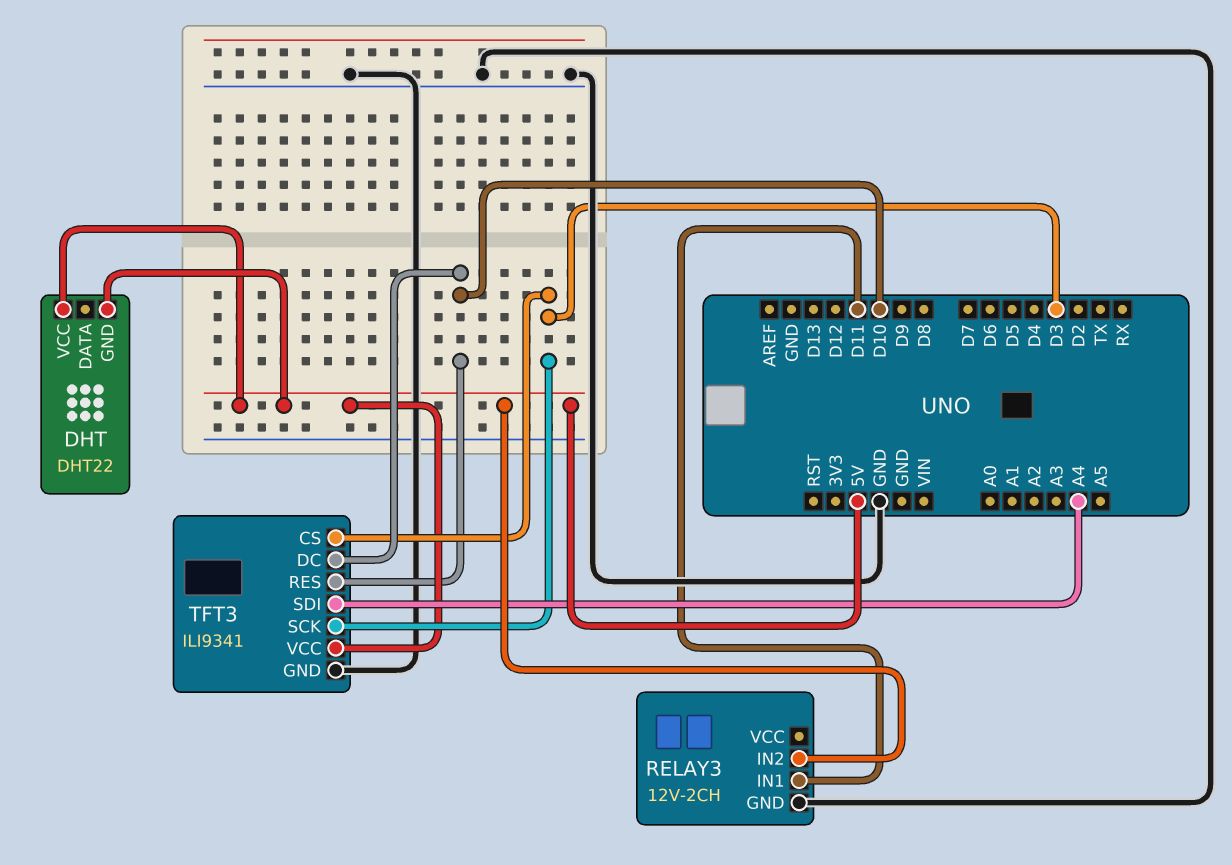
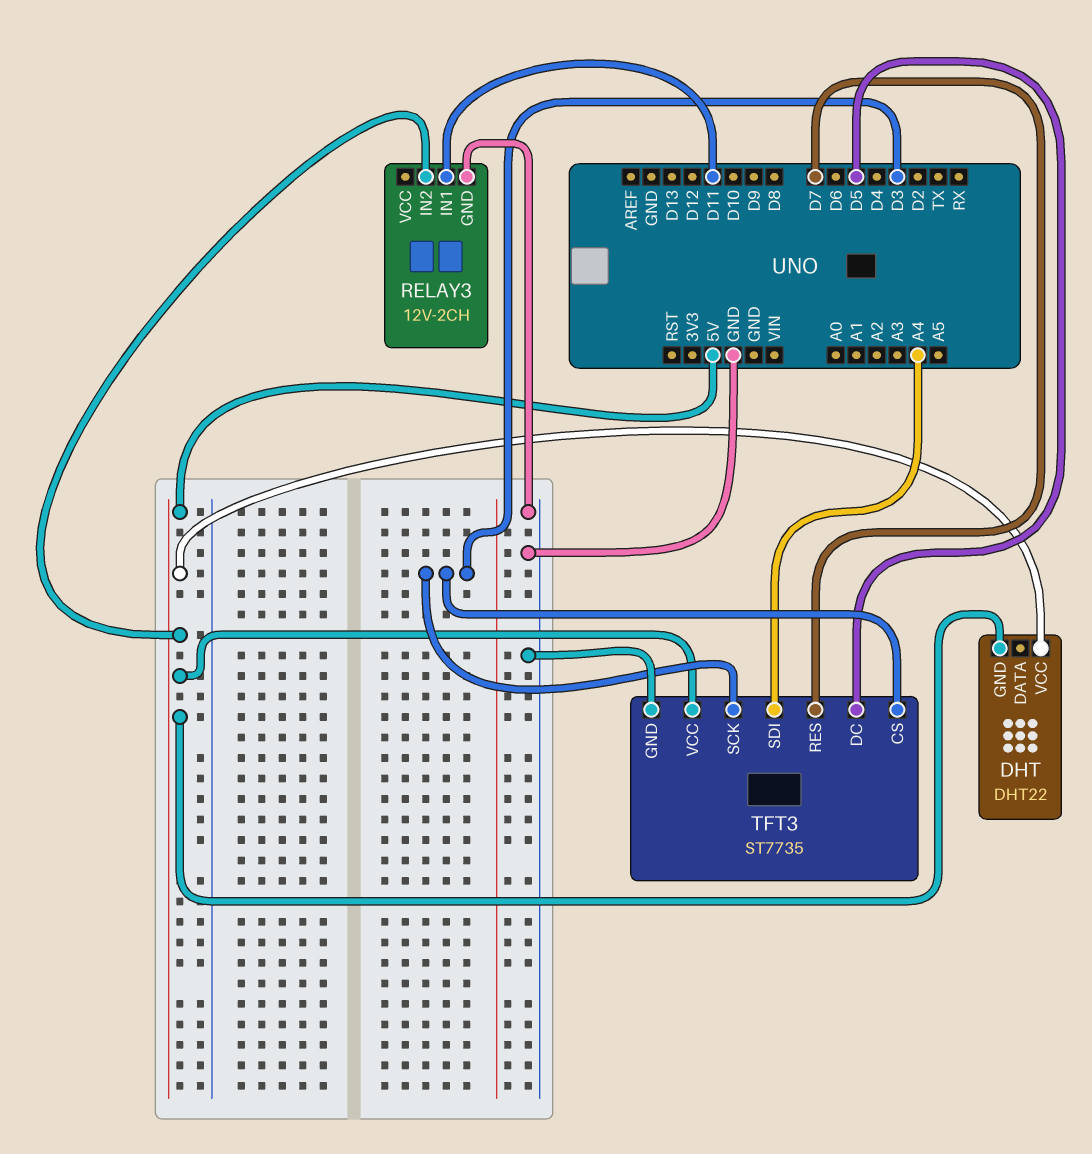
TFT3: ILI9341 -> ST7735
TFT3 pin DC: D10 -> D5
TFT3 pin RES: D10 -> D7

